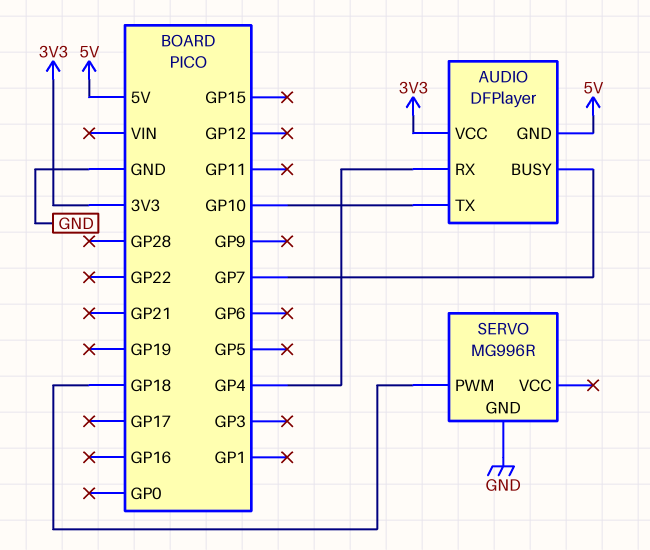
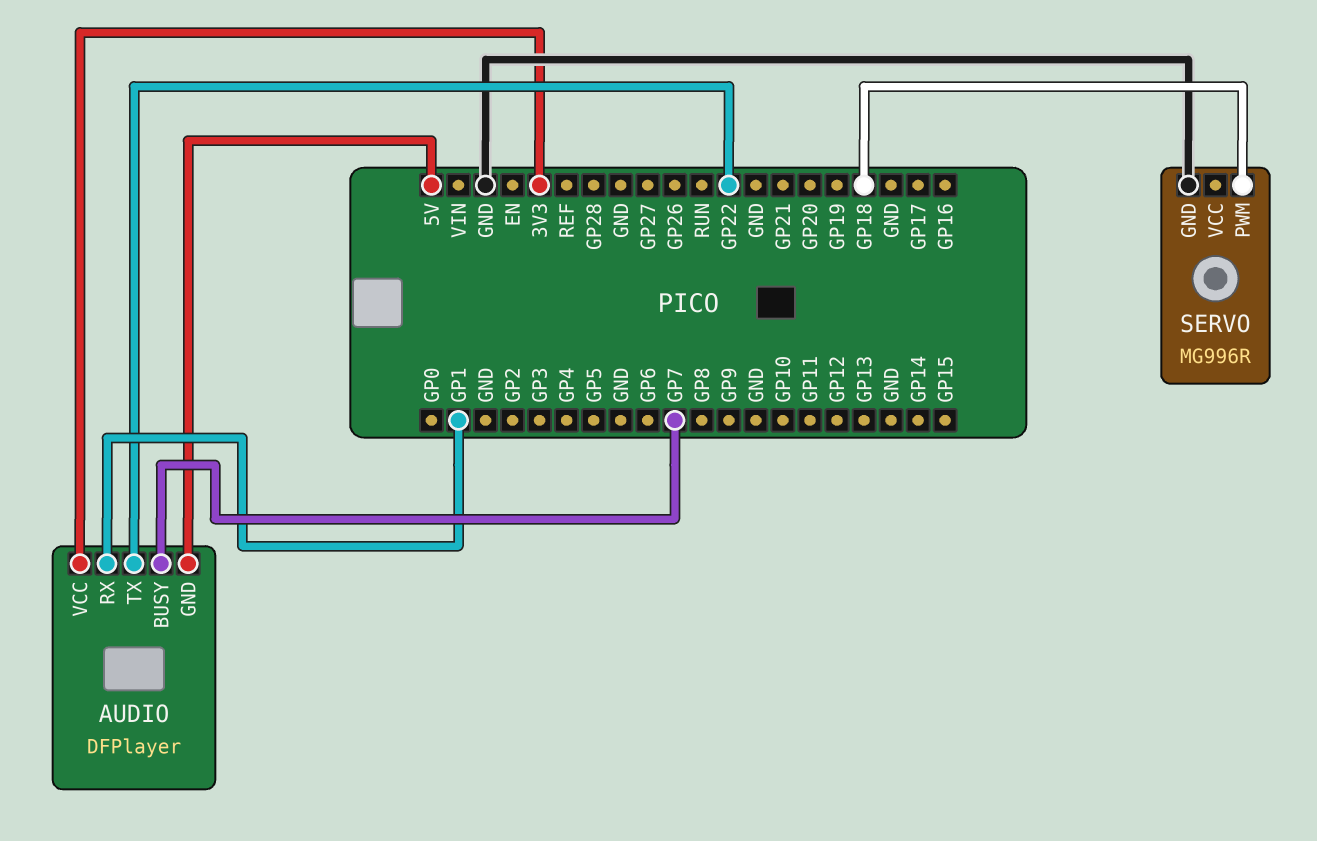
AUDIO pin RX: GP4 -> GP1
AUDIO pin TX: GP10 -> GP22

